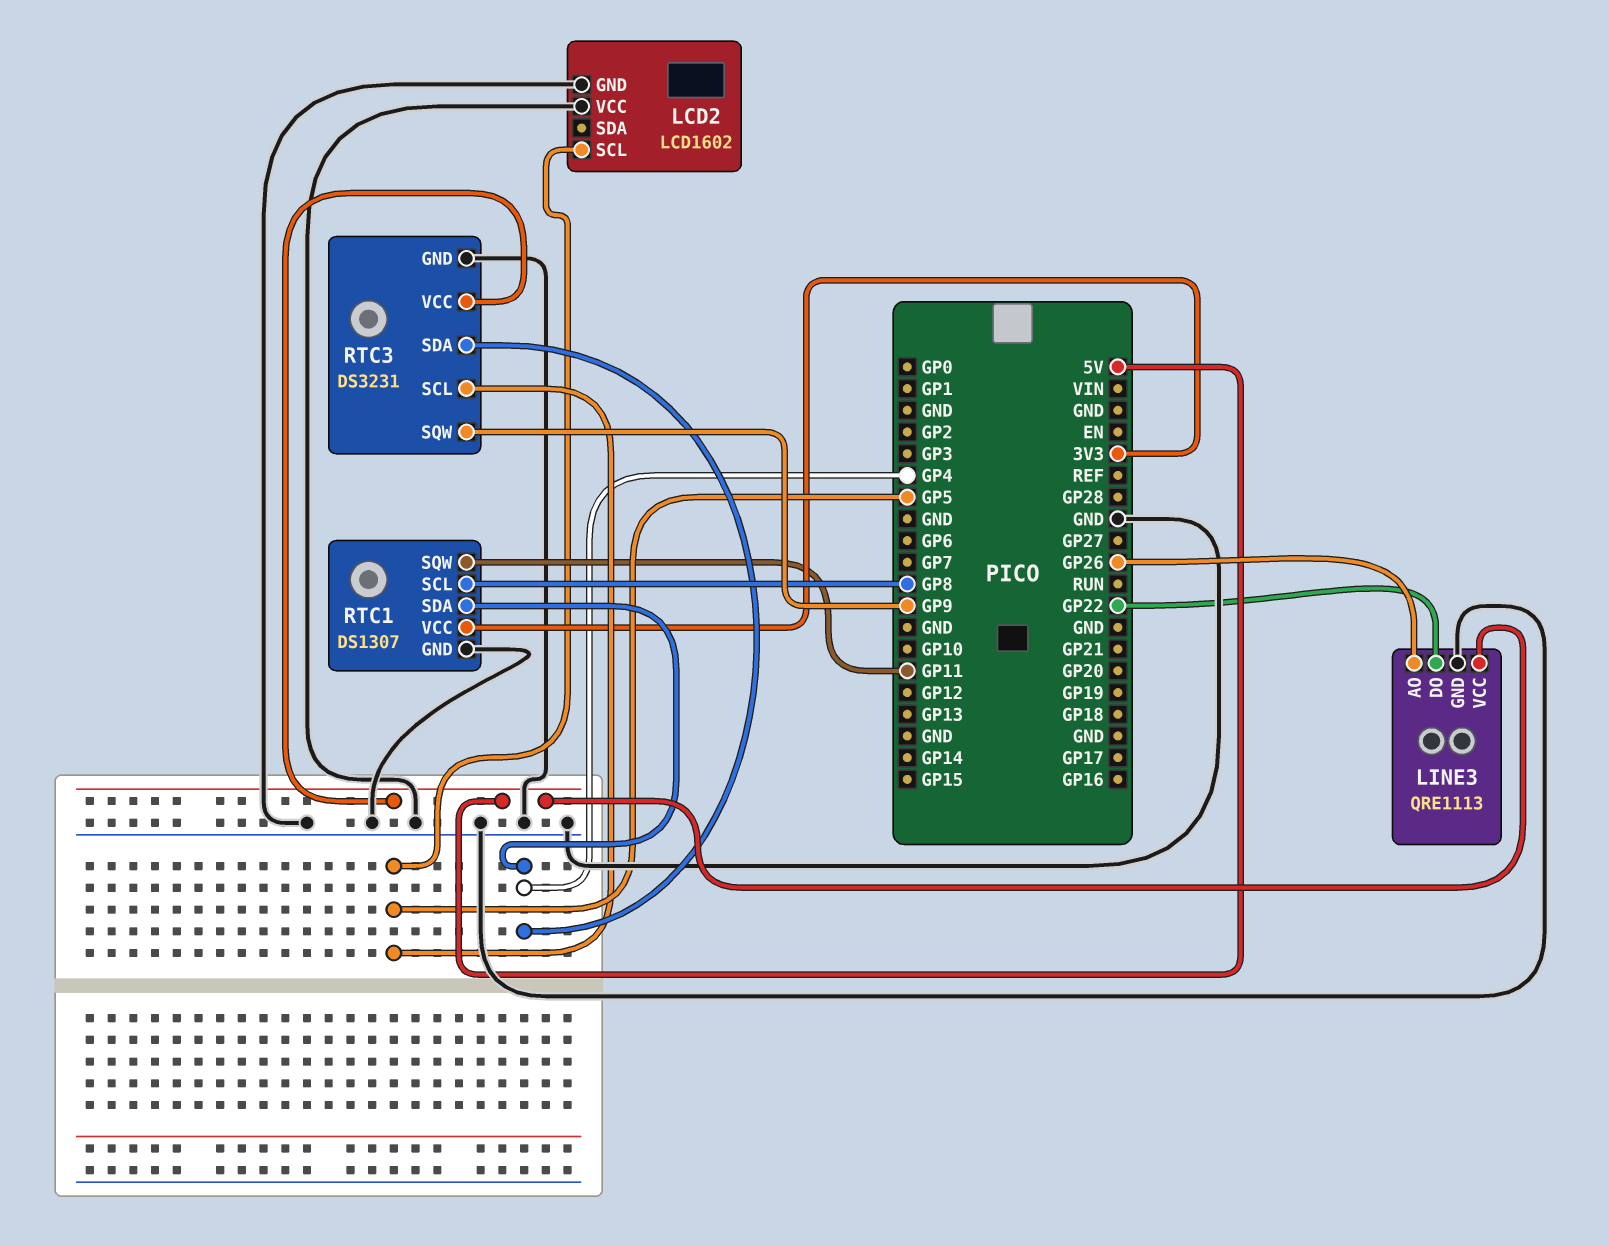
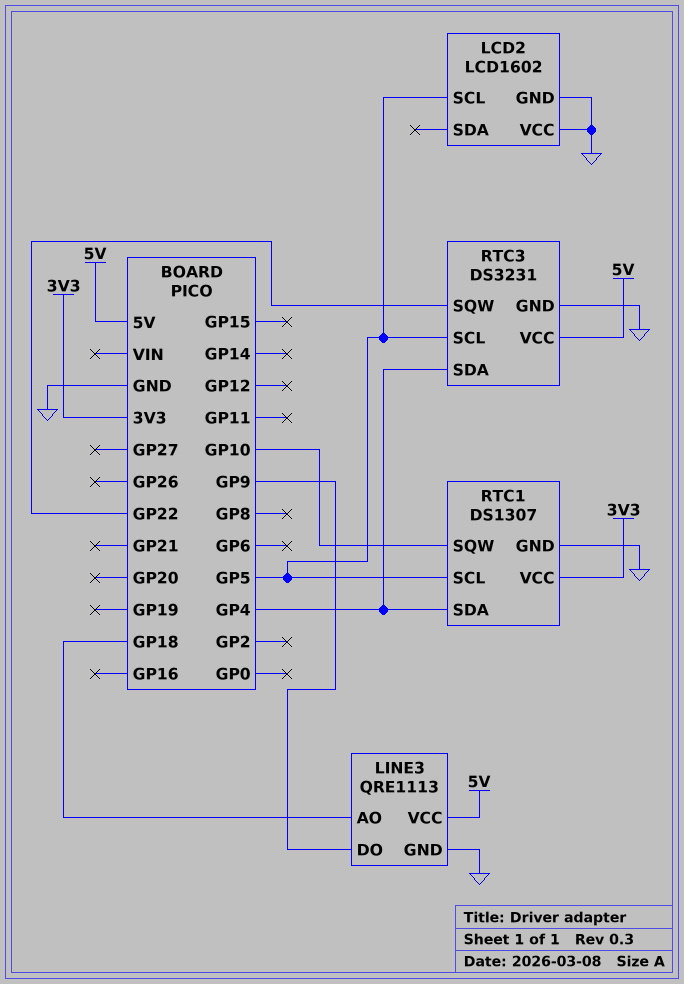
LINE3 pin AO: GP26 -> GP18
LINE3 pin DO: GP22 -> GP9
RTC1 pin SCL: GP8 -> GP5
RTC1 pin SQW: GP11 -> GP10
RTC3 pin SQW: GP9 -> GP22

